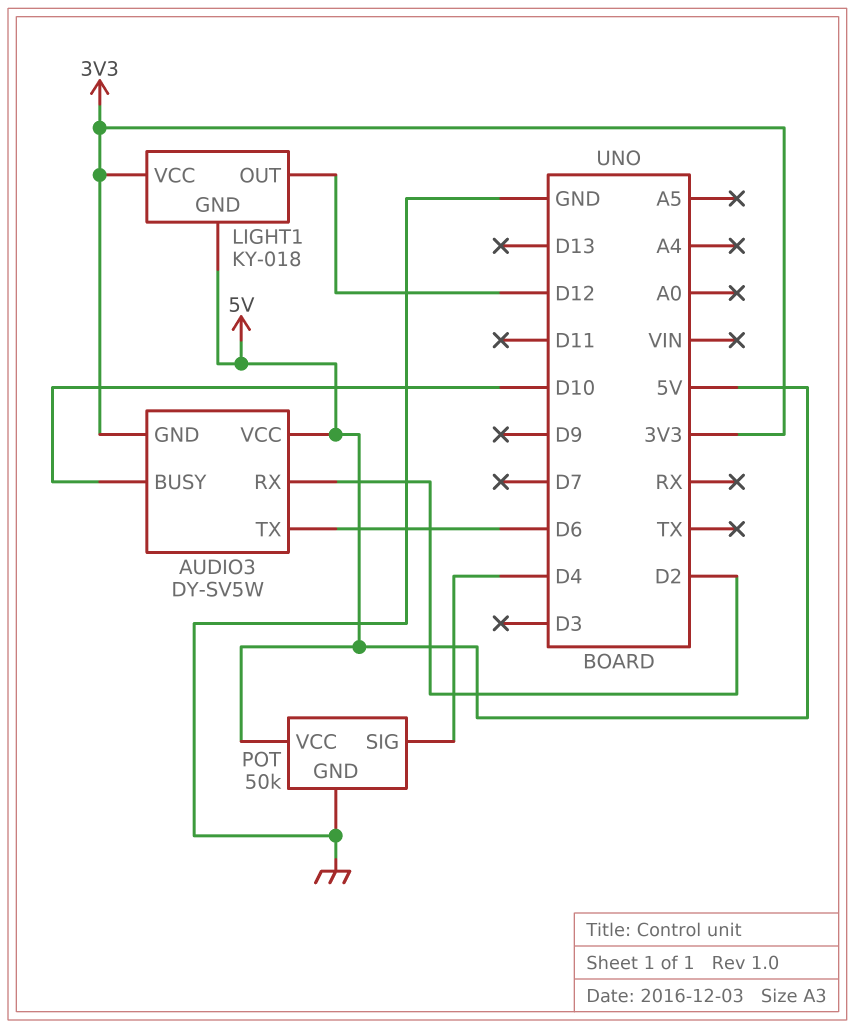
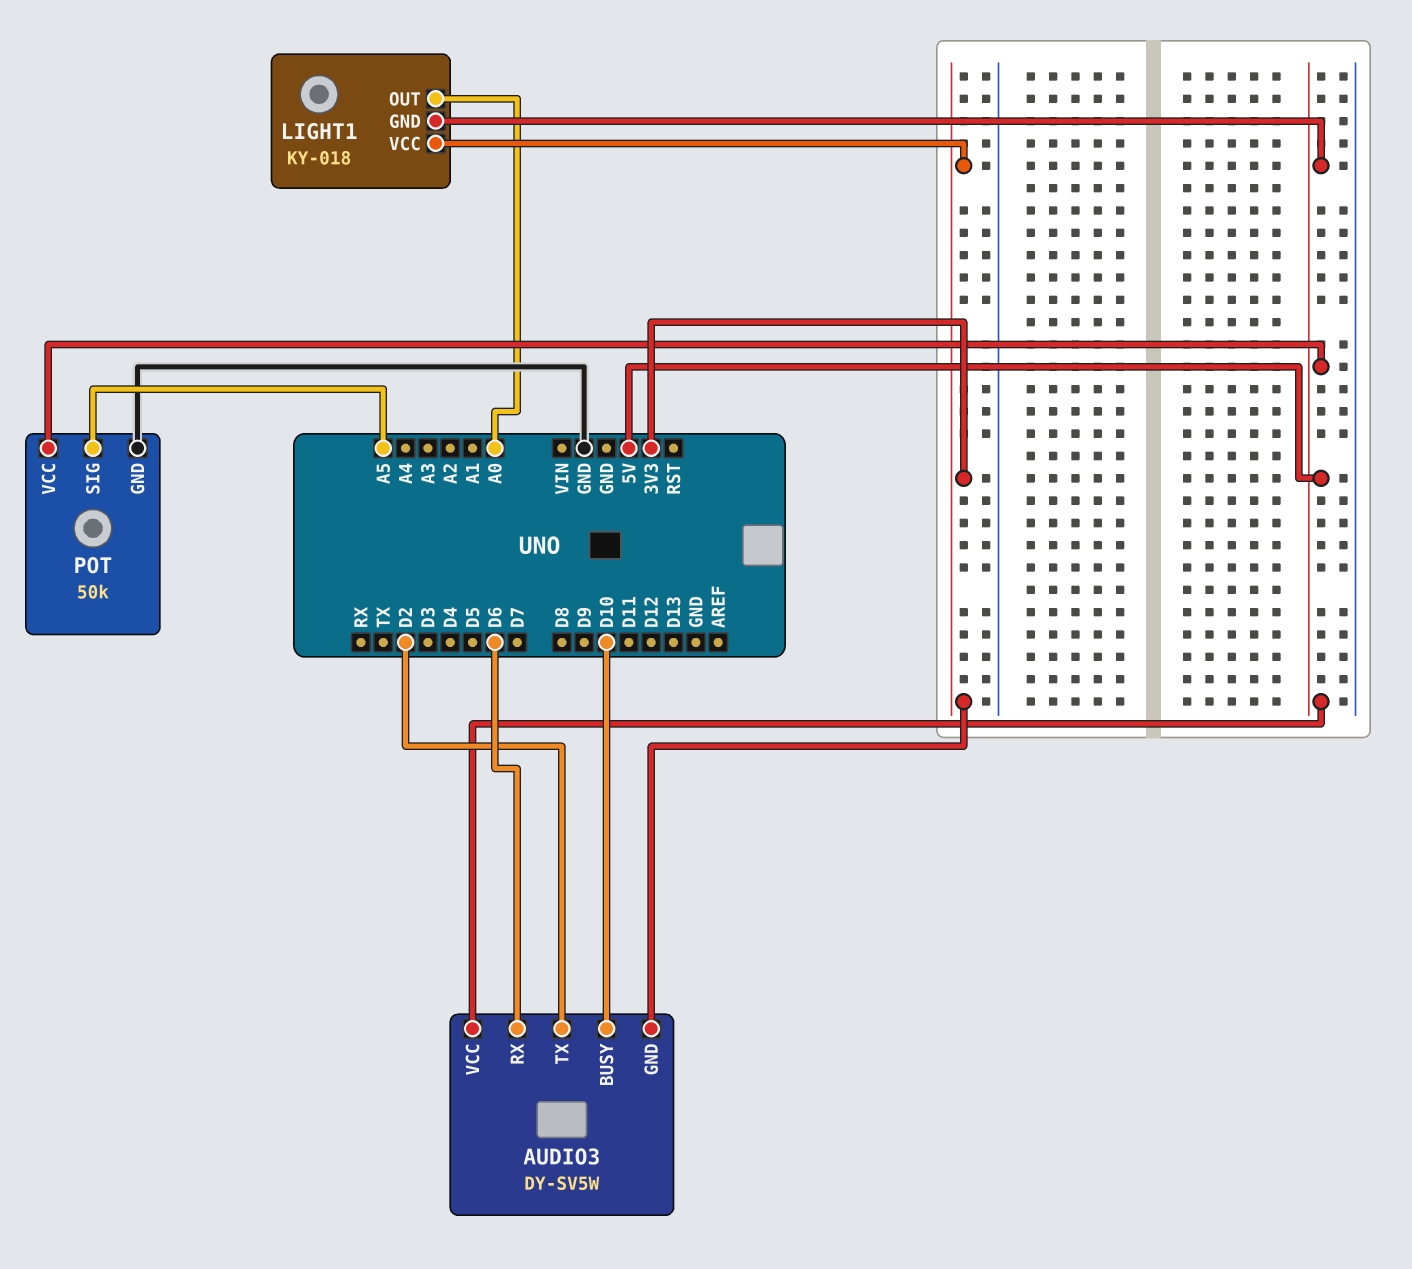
AUDIO3 pin RX: D2 -> D6
AUDIO3 pin TX: D6 -> D2
LIGHT1 pin OUT: D12 -> A0
POT pin SIG: D4 -> A5

